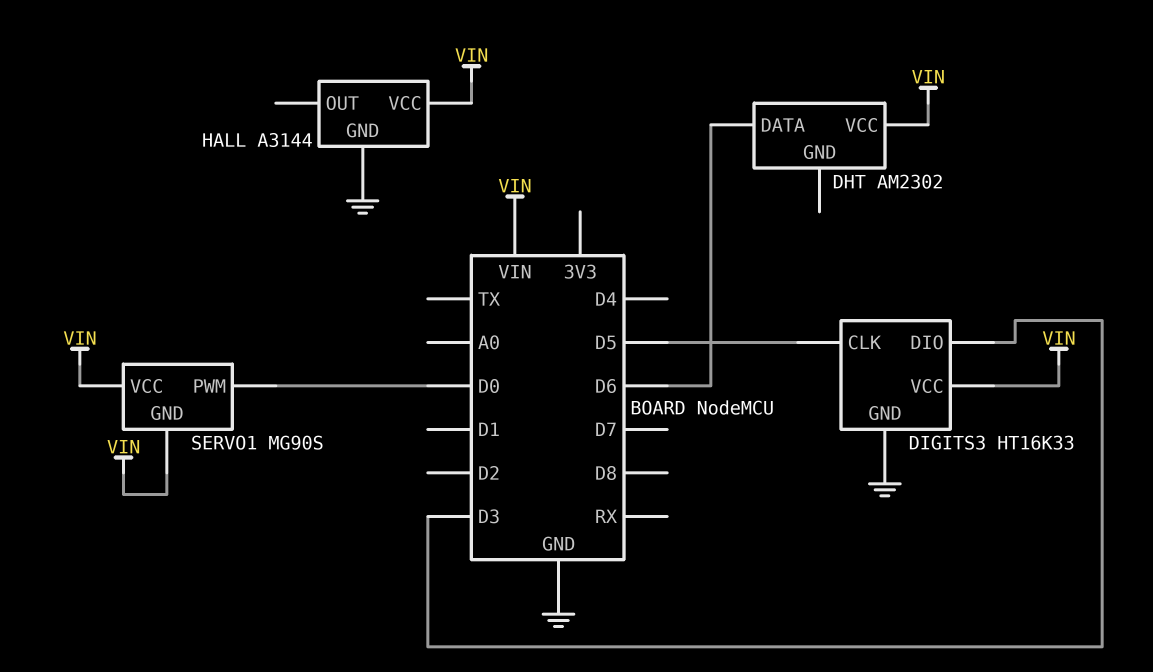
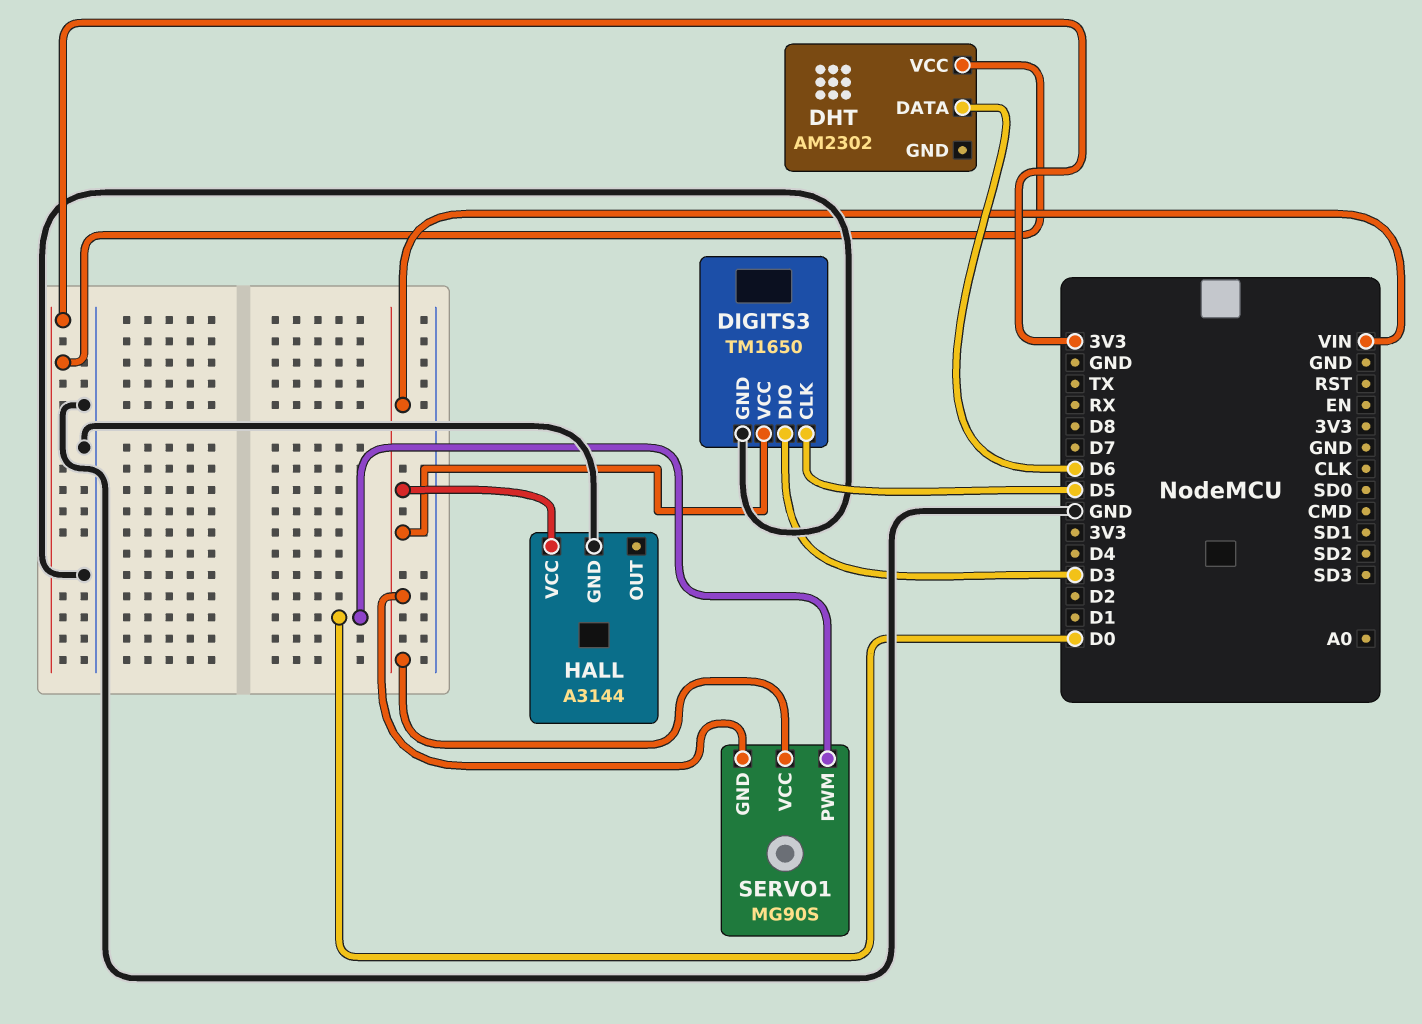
DHT pin VCC: VIN -> 3V3
DIGITS3: HT16K33 -> TM1650

